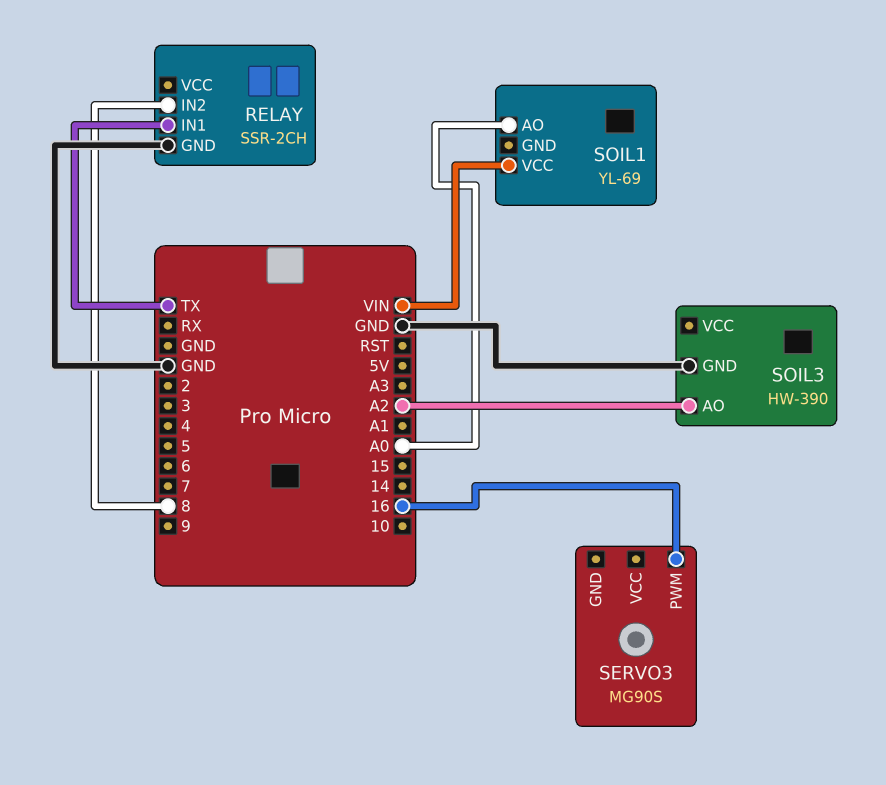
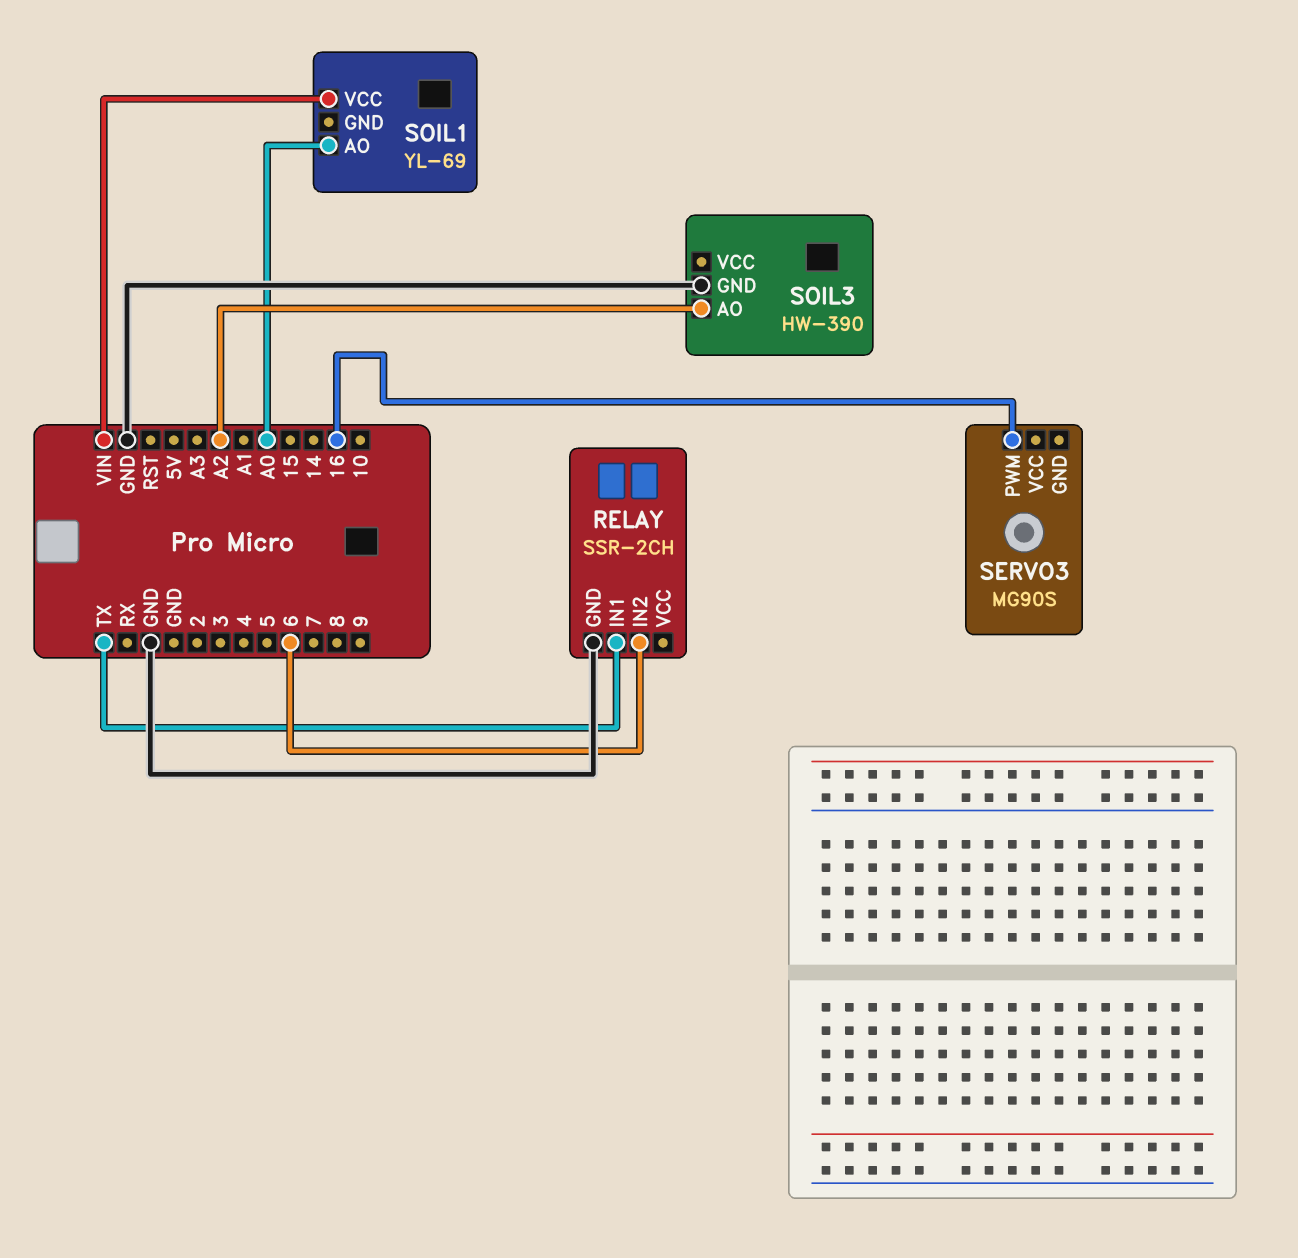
RELAY pin IN2: 8 -> 6

